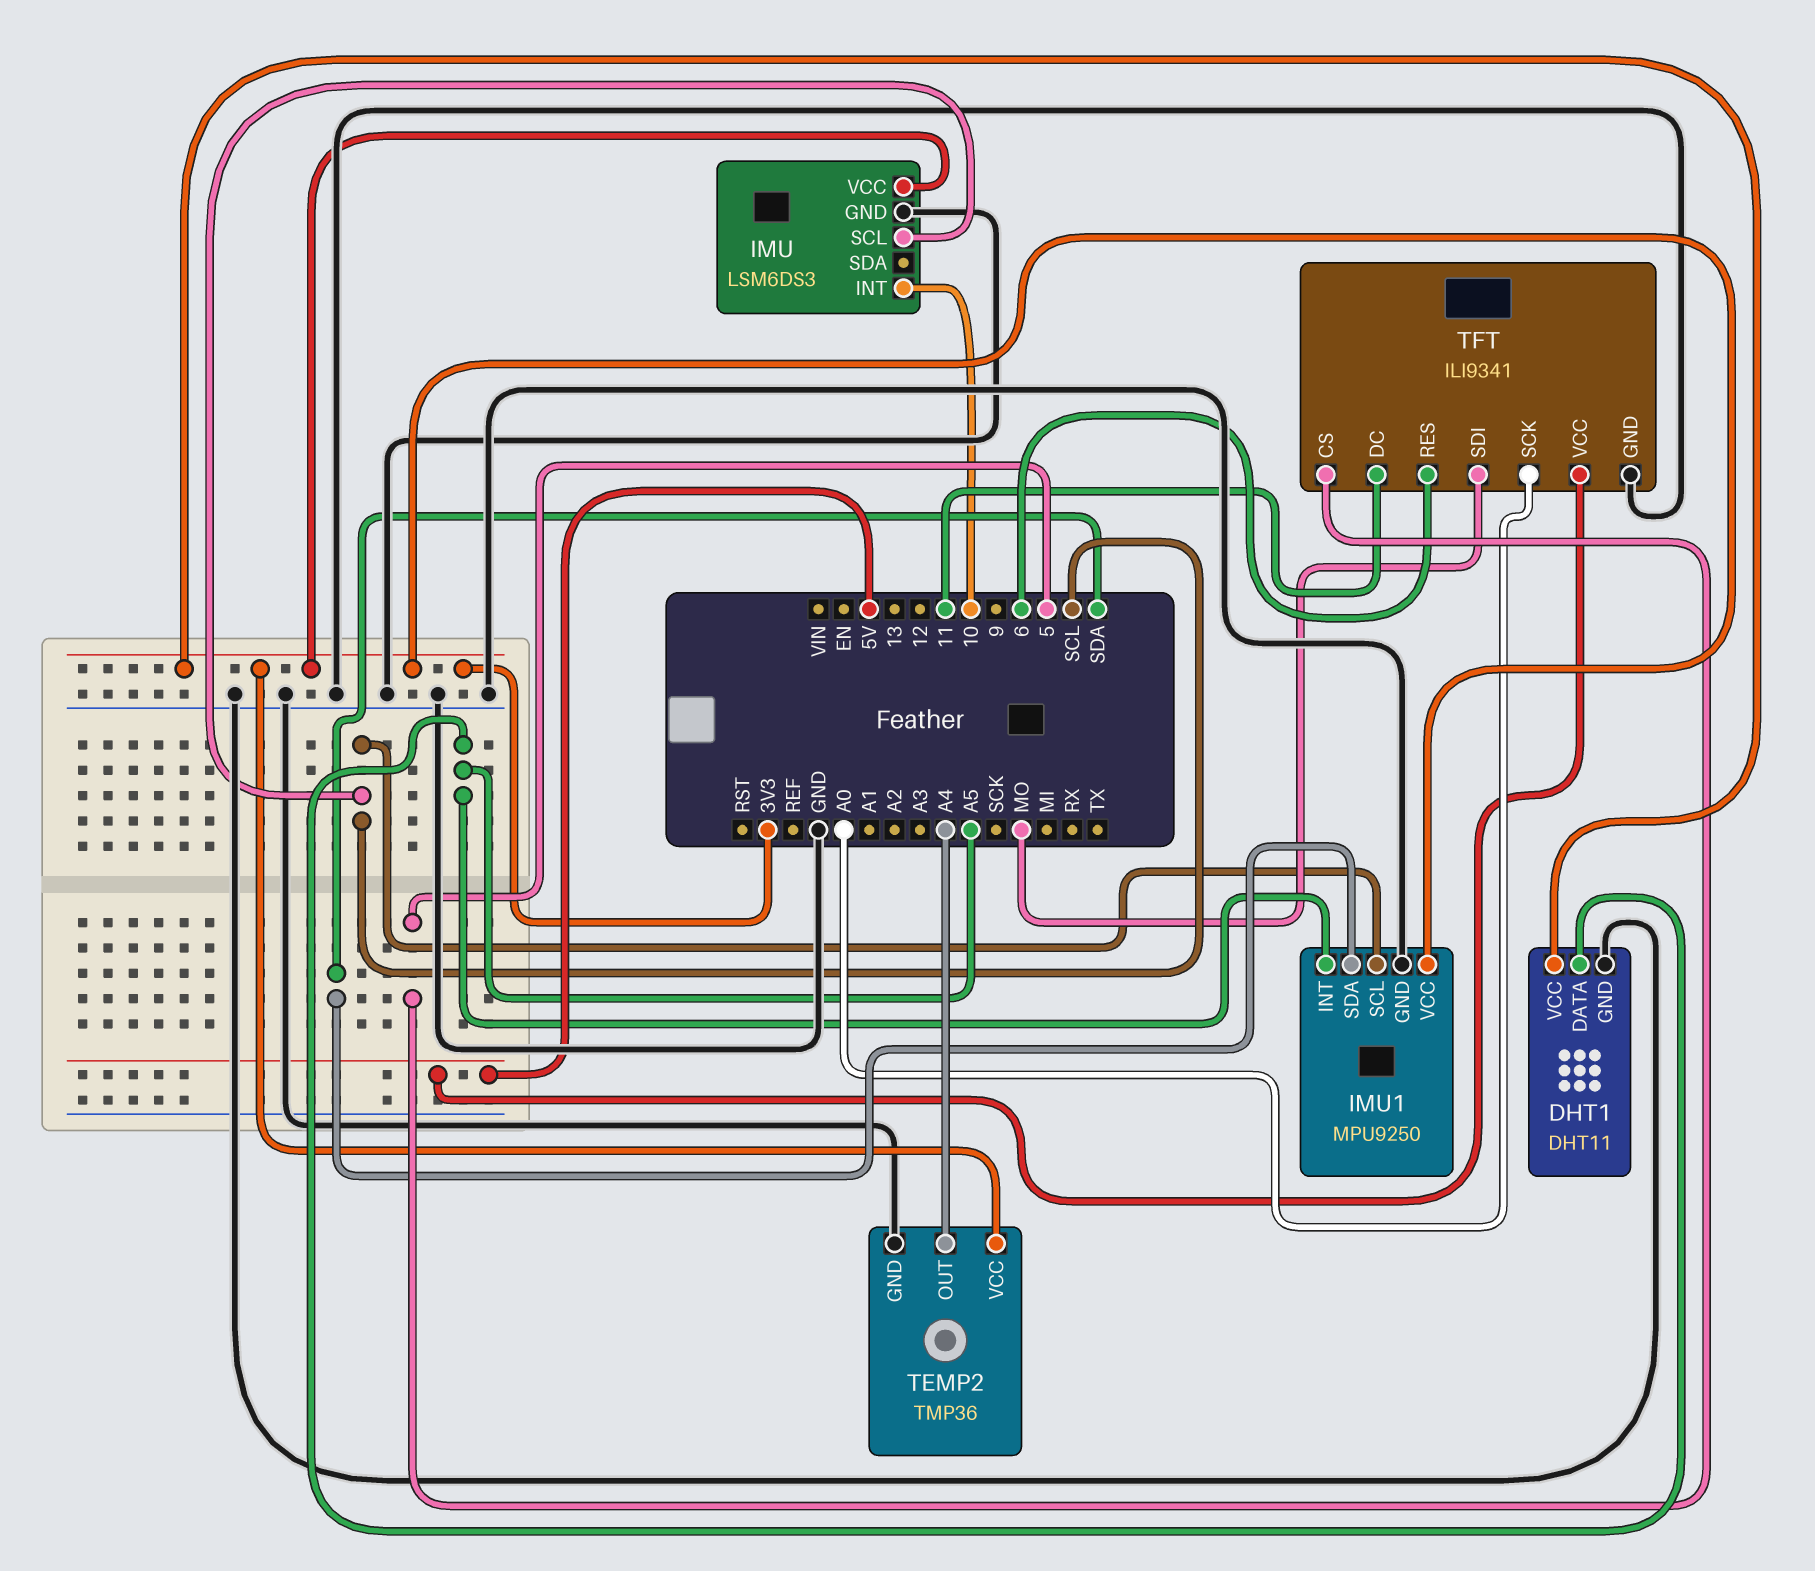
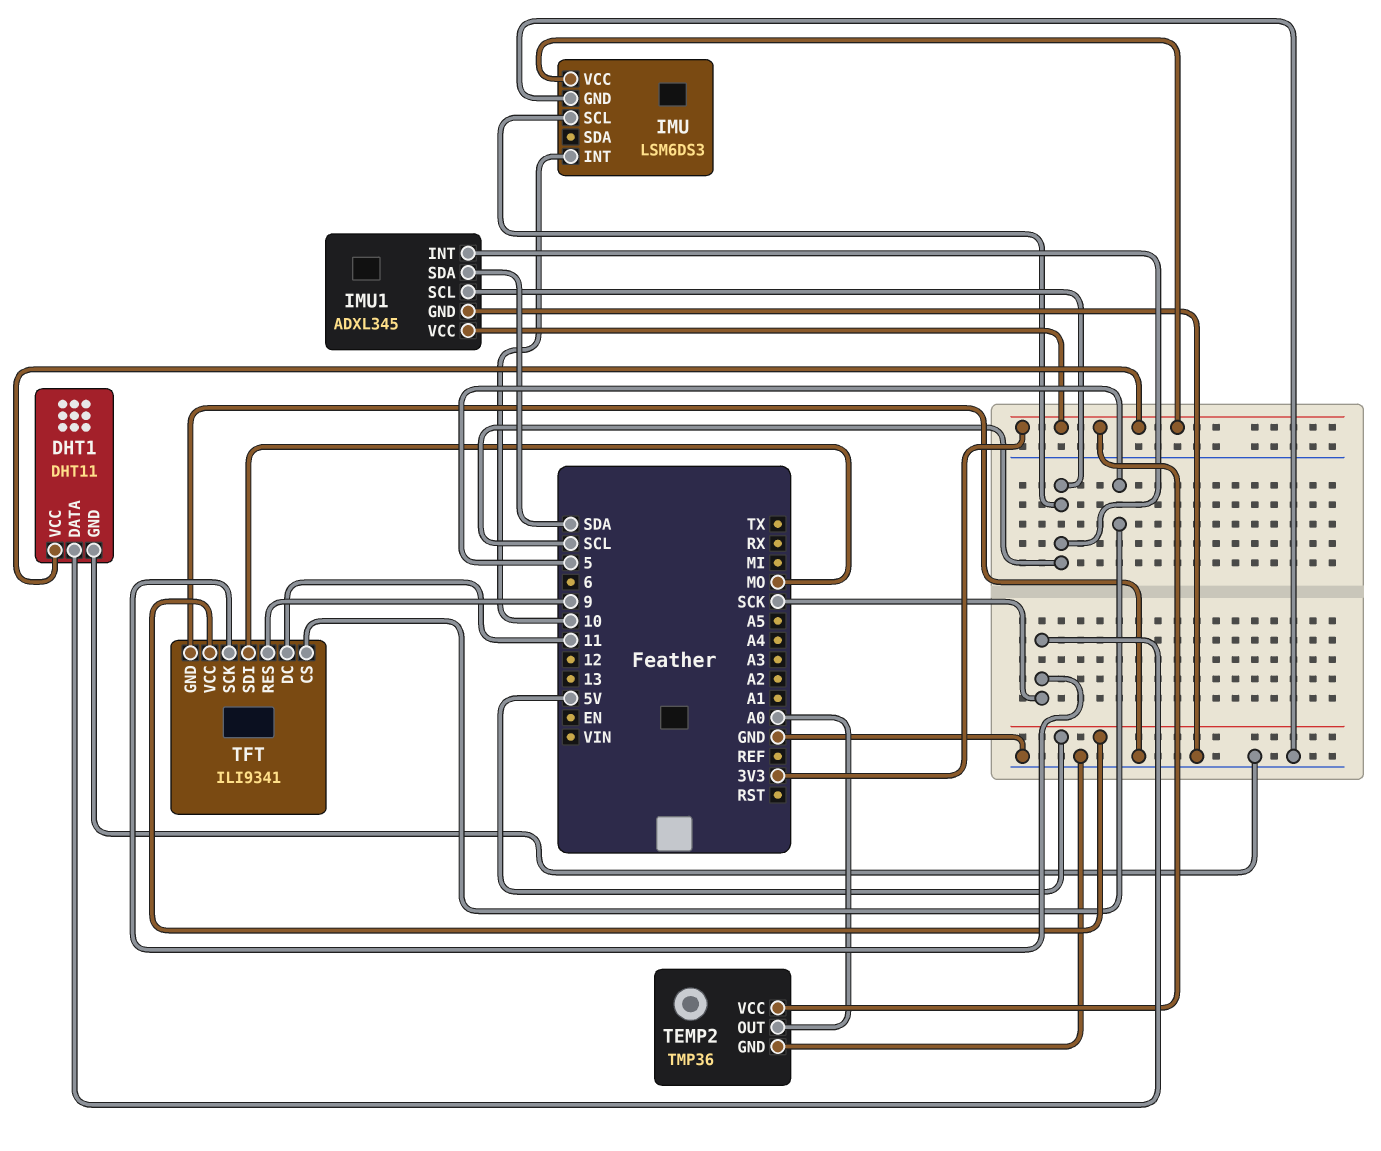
DHT1 pin DATA: A5 -> SCK
IMU1: MPU9250 -> ADXL345
IMU1 pin INT: A5 -> SCL
TEMP2 pin OUT: A4 -> A0
TFT pin RES: 6 -> 9
TFT pin SCK: A0 -> SCK

